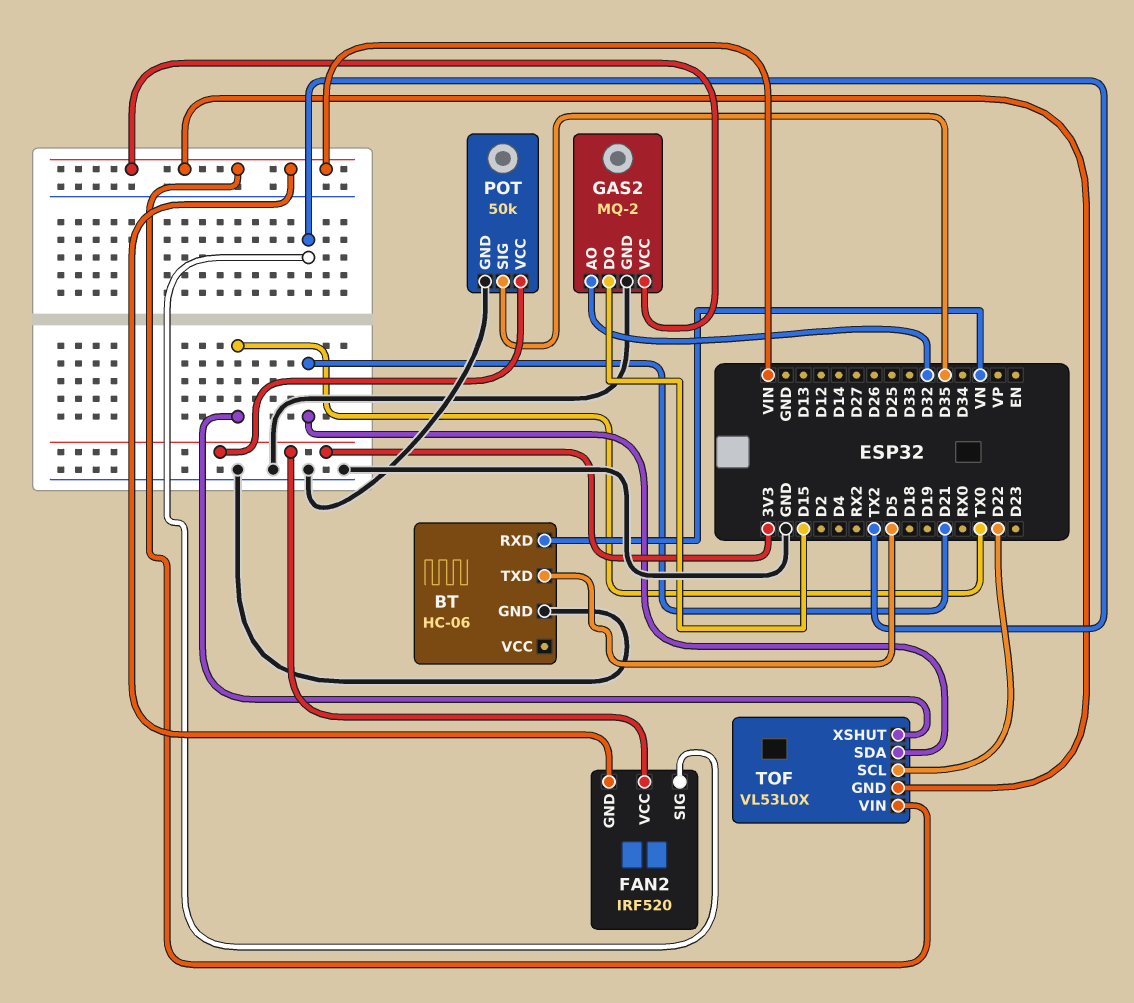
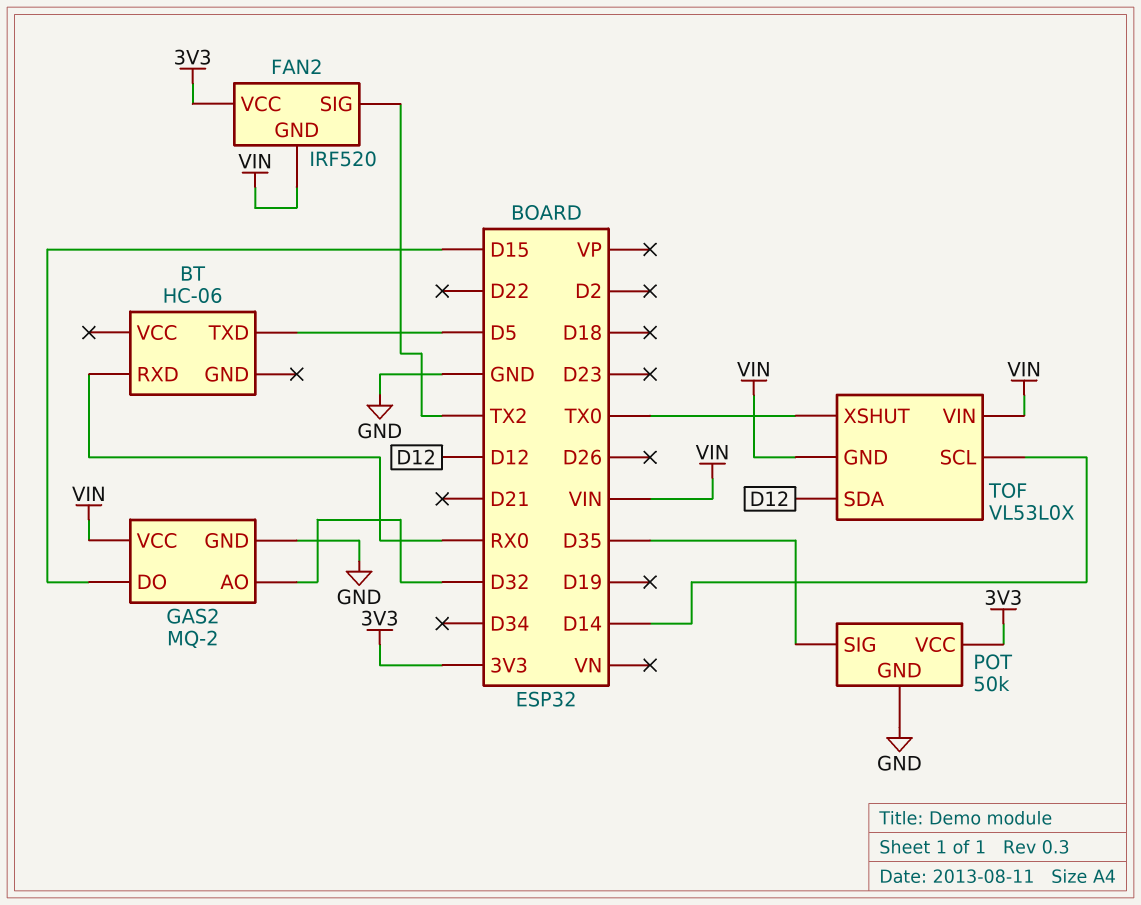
BT pin GND: GND -> none
BT pin RXD: VN -> RX0
TOF pin SCL: D22 -> D14
TOF pin SDA: D21 -> D12

